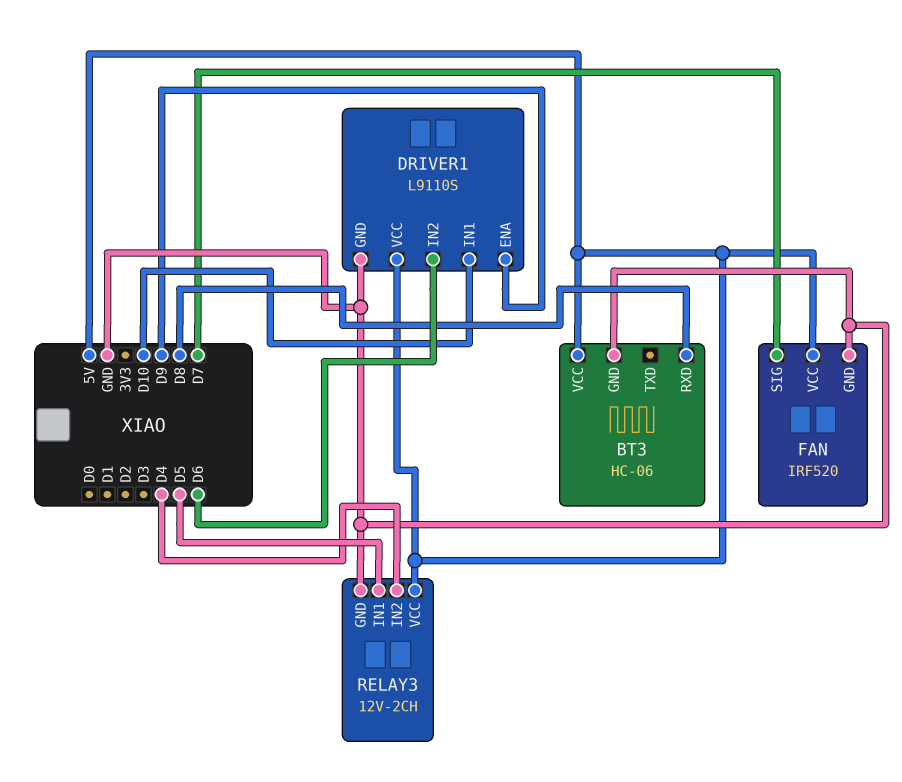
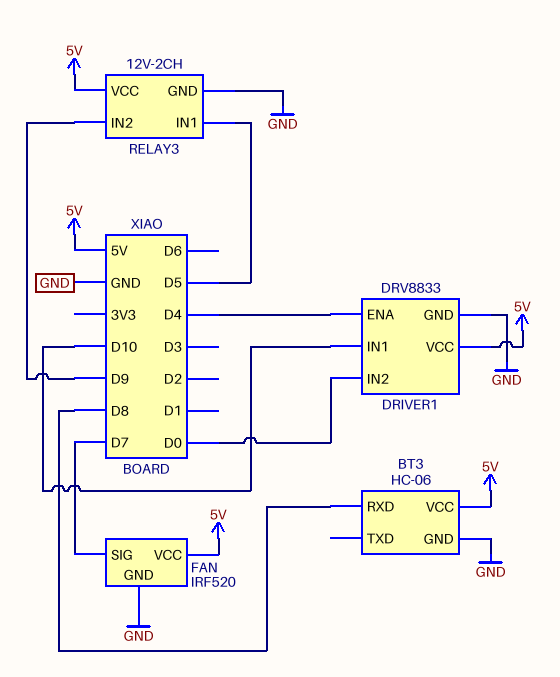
DRIVER1: L9110S -> DRV8833
DRIVER1 pin ENA: D9 -> D4
DRIVER1 pin IN2: D6 -> D0
RELAY3 pin IN2: D4 -> D9

